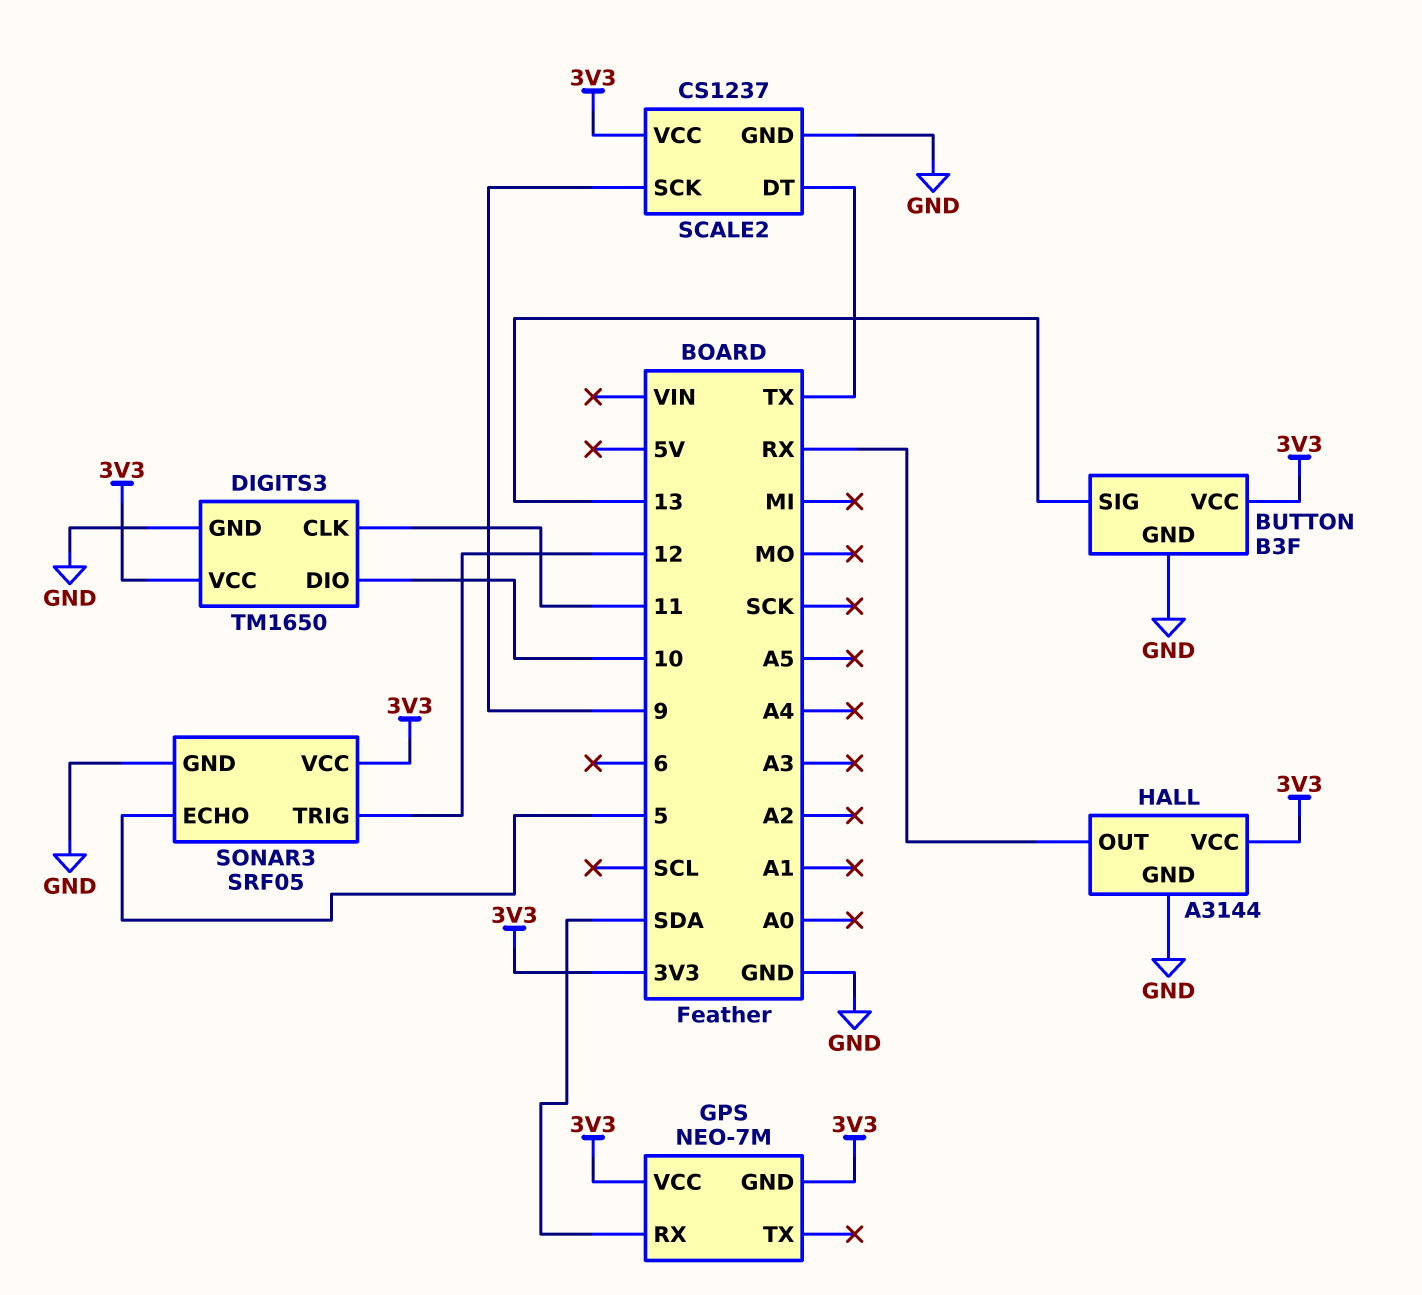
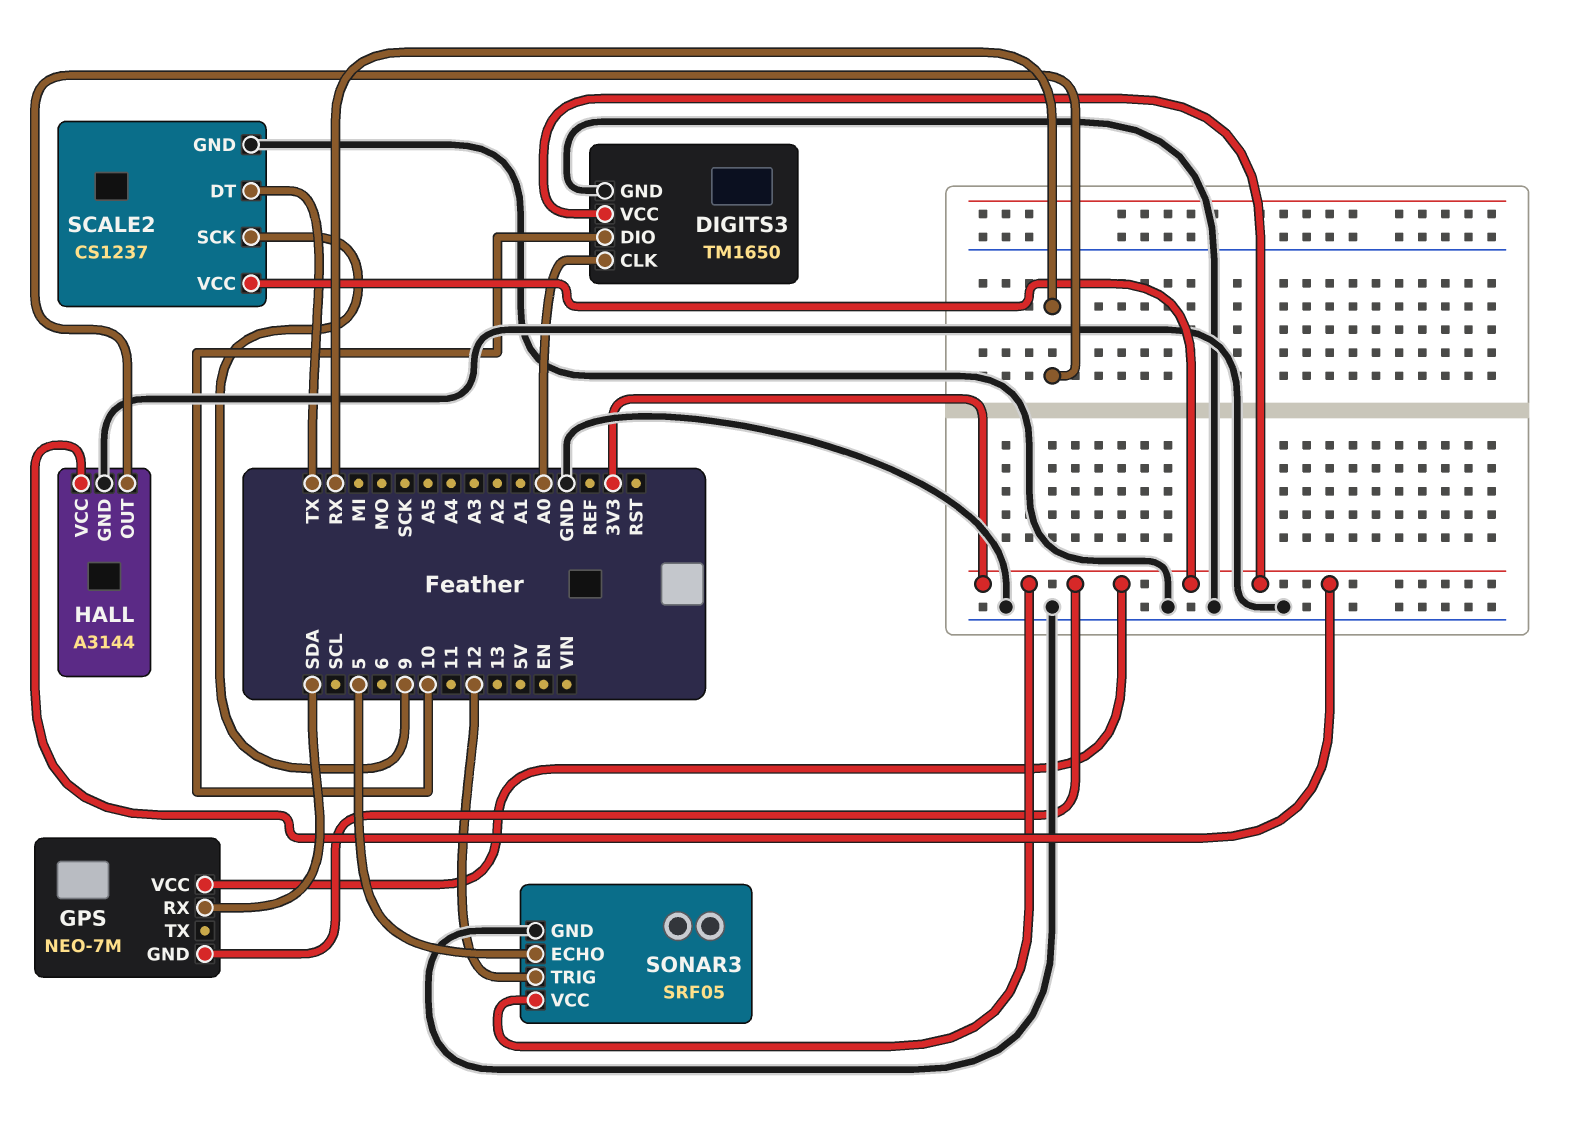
BUTTON: B3F -> none
BUTTON pin GND: GND -> none
BUTTON pin SIG: 13 -> none
BUTTON pin VCC: 3V3 -> none
DIGITS3 pin CLK: 11 -> A0

